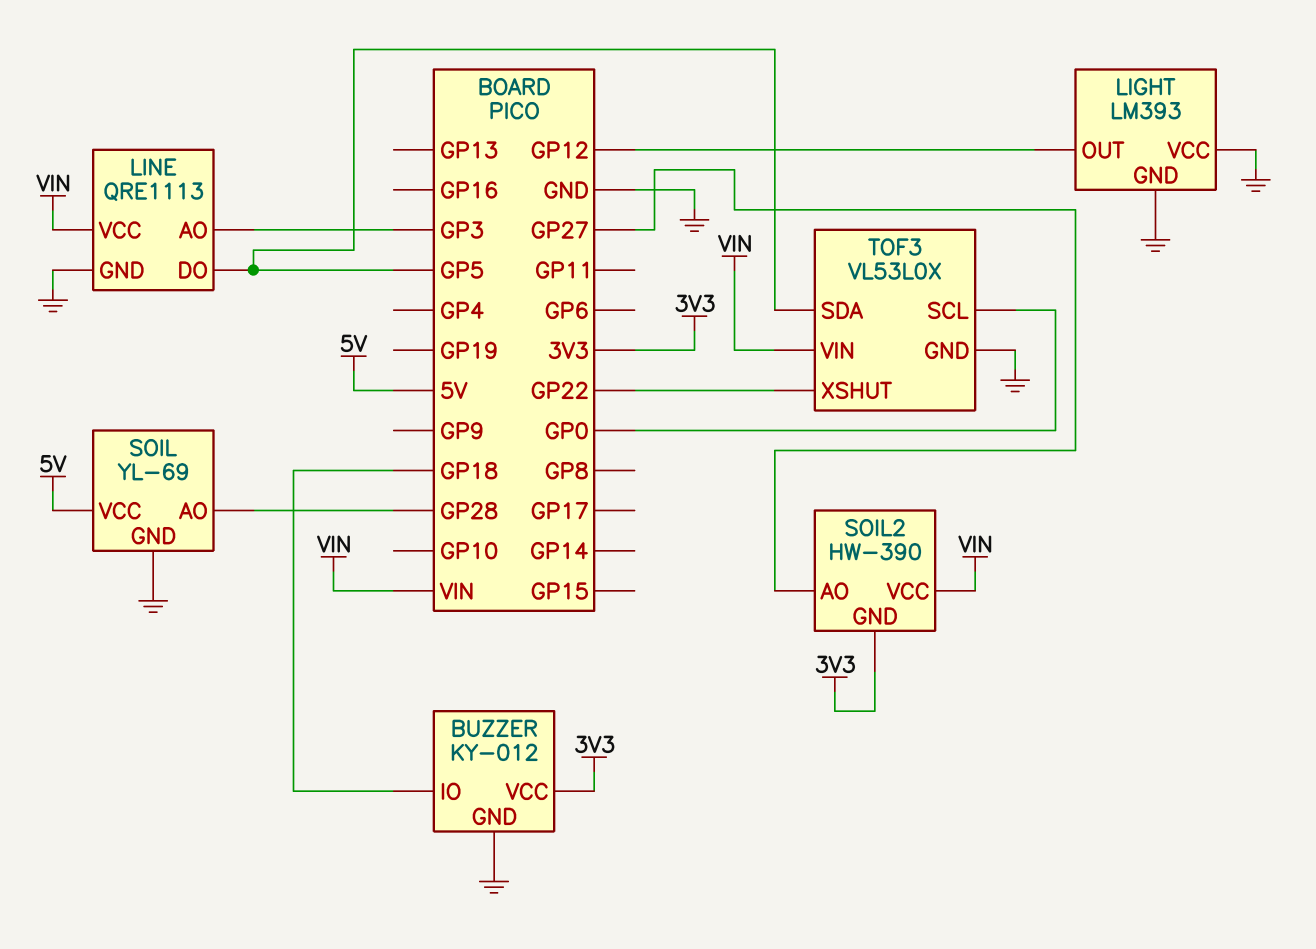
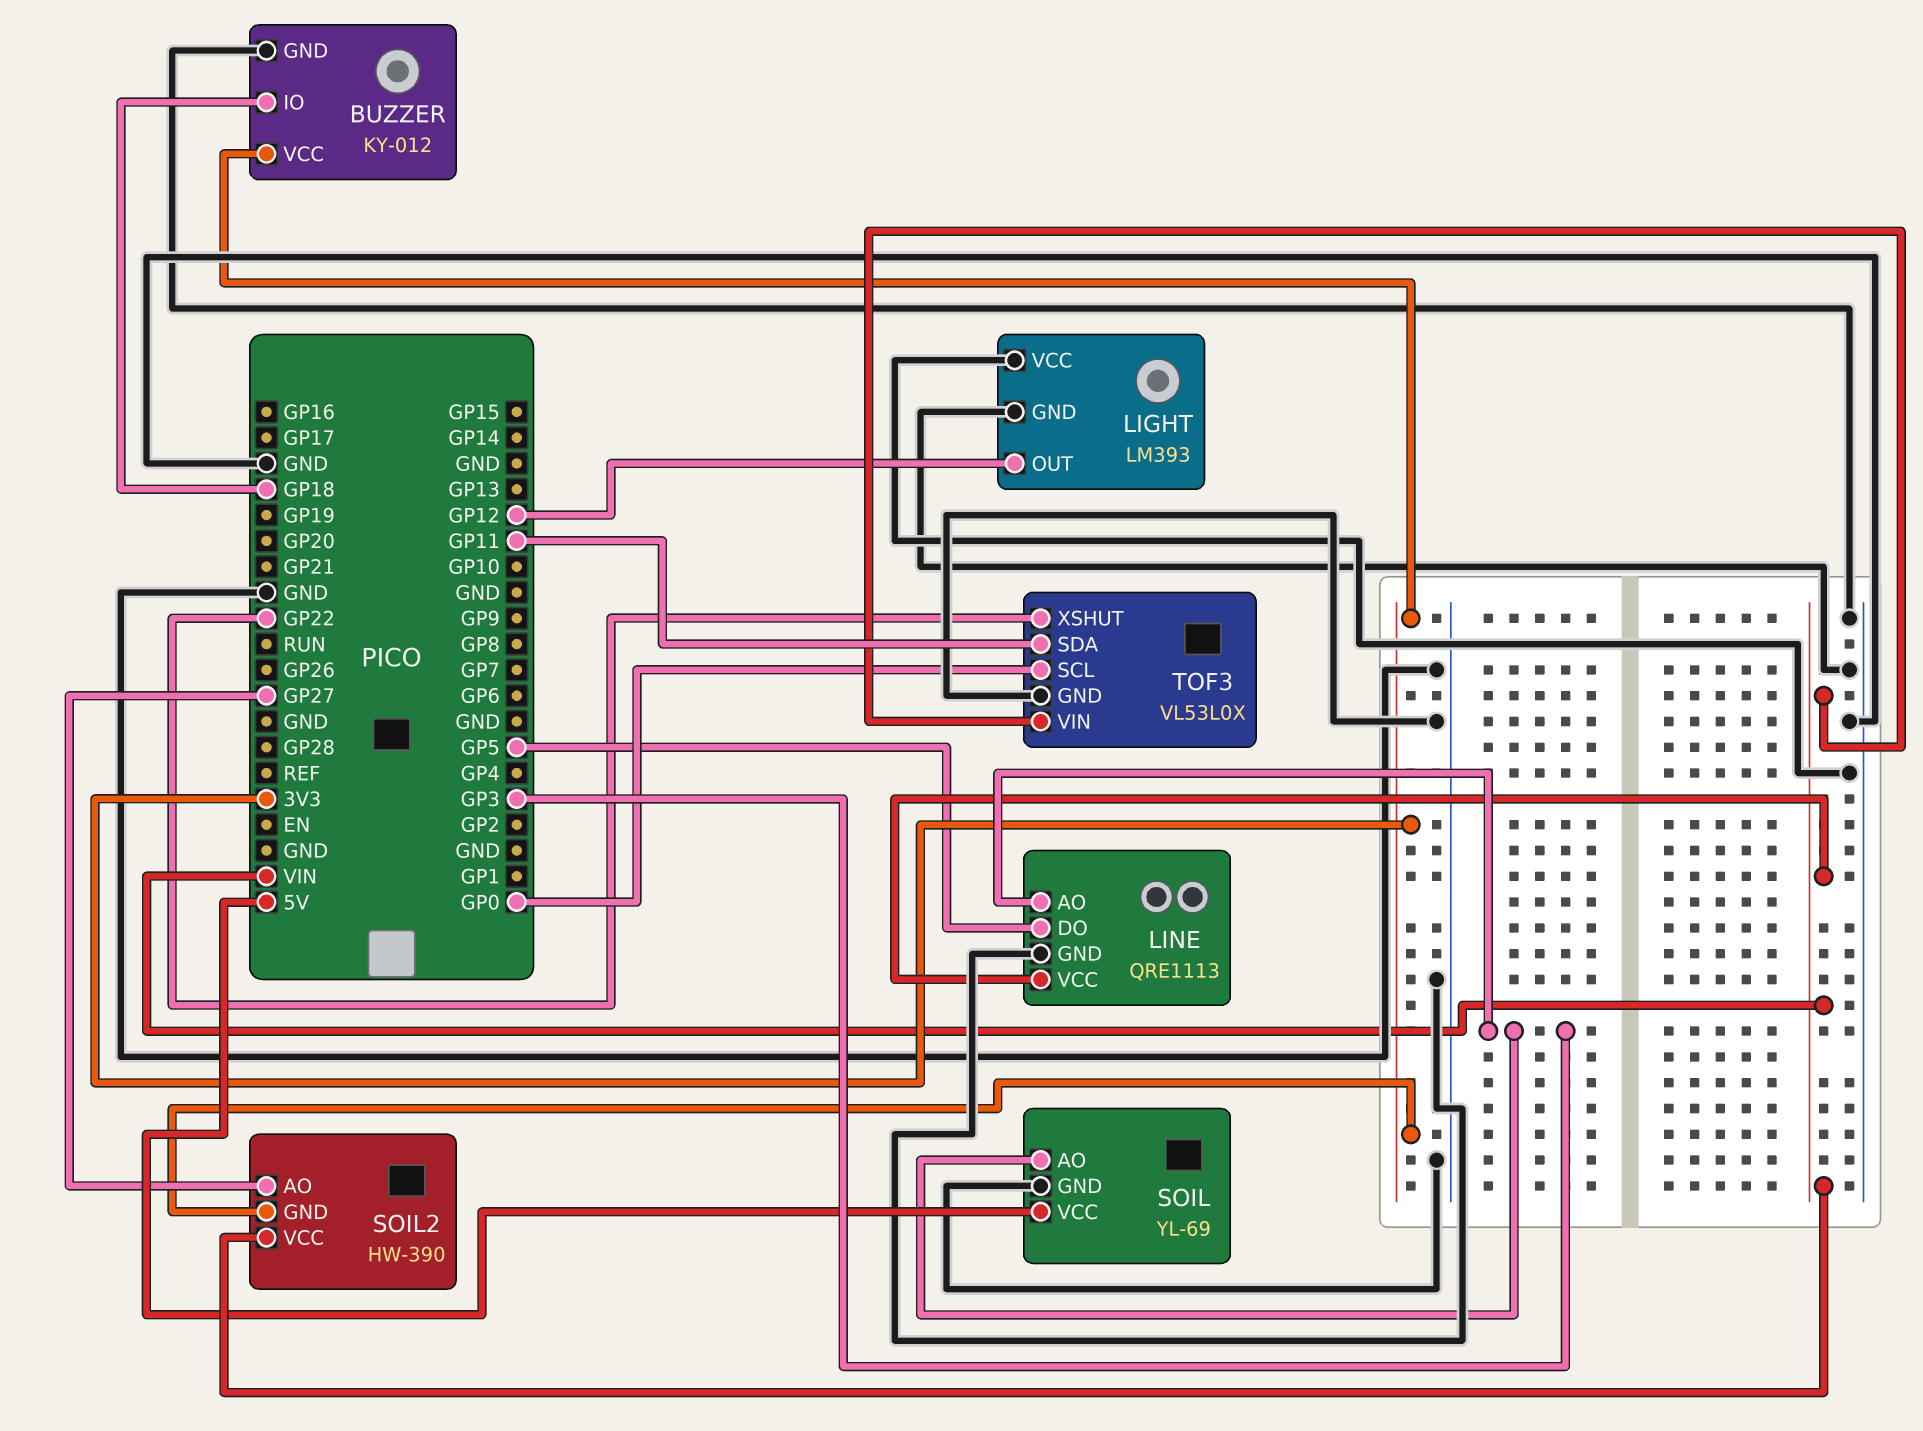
SOIL pin AO: GP28 -> GP3
TOF3 pin SDA: GP5 -> GP11

